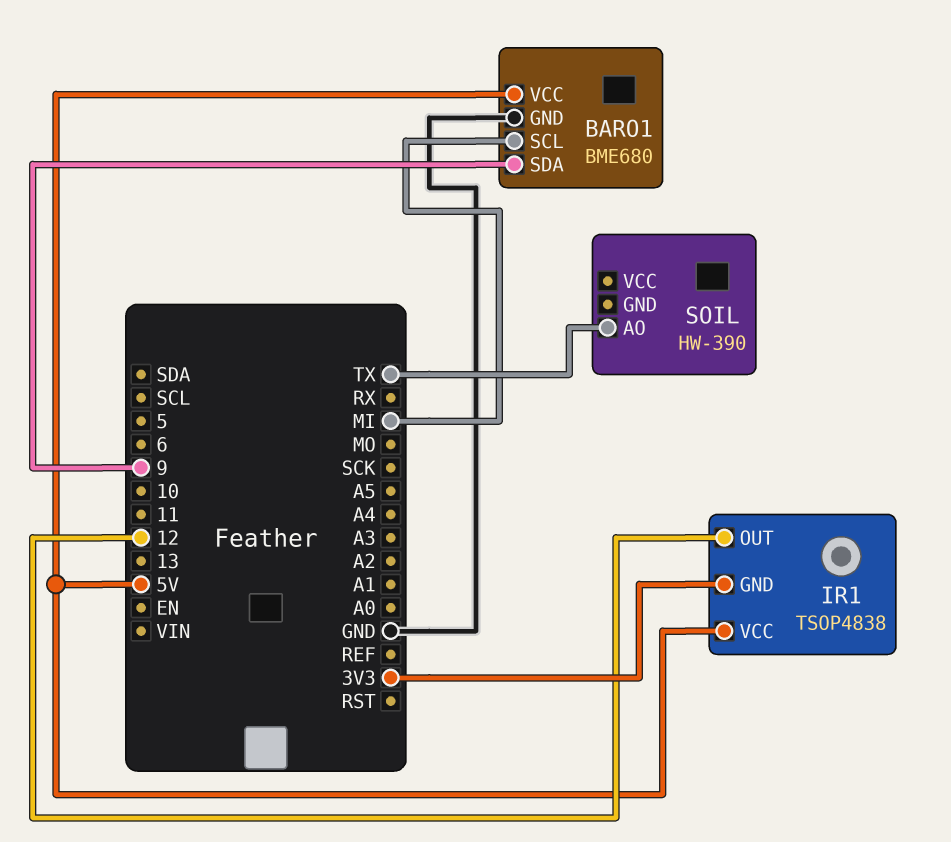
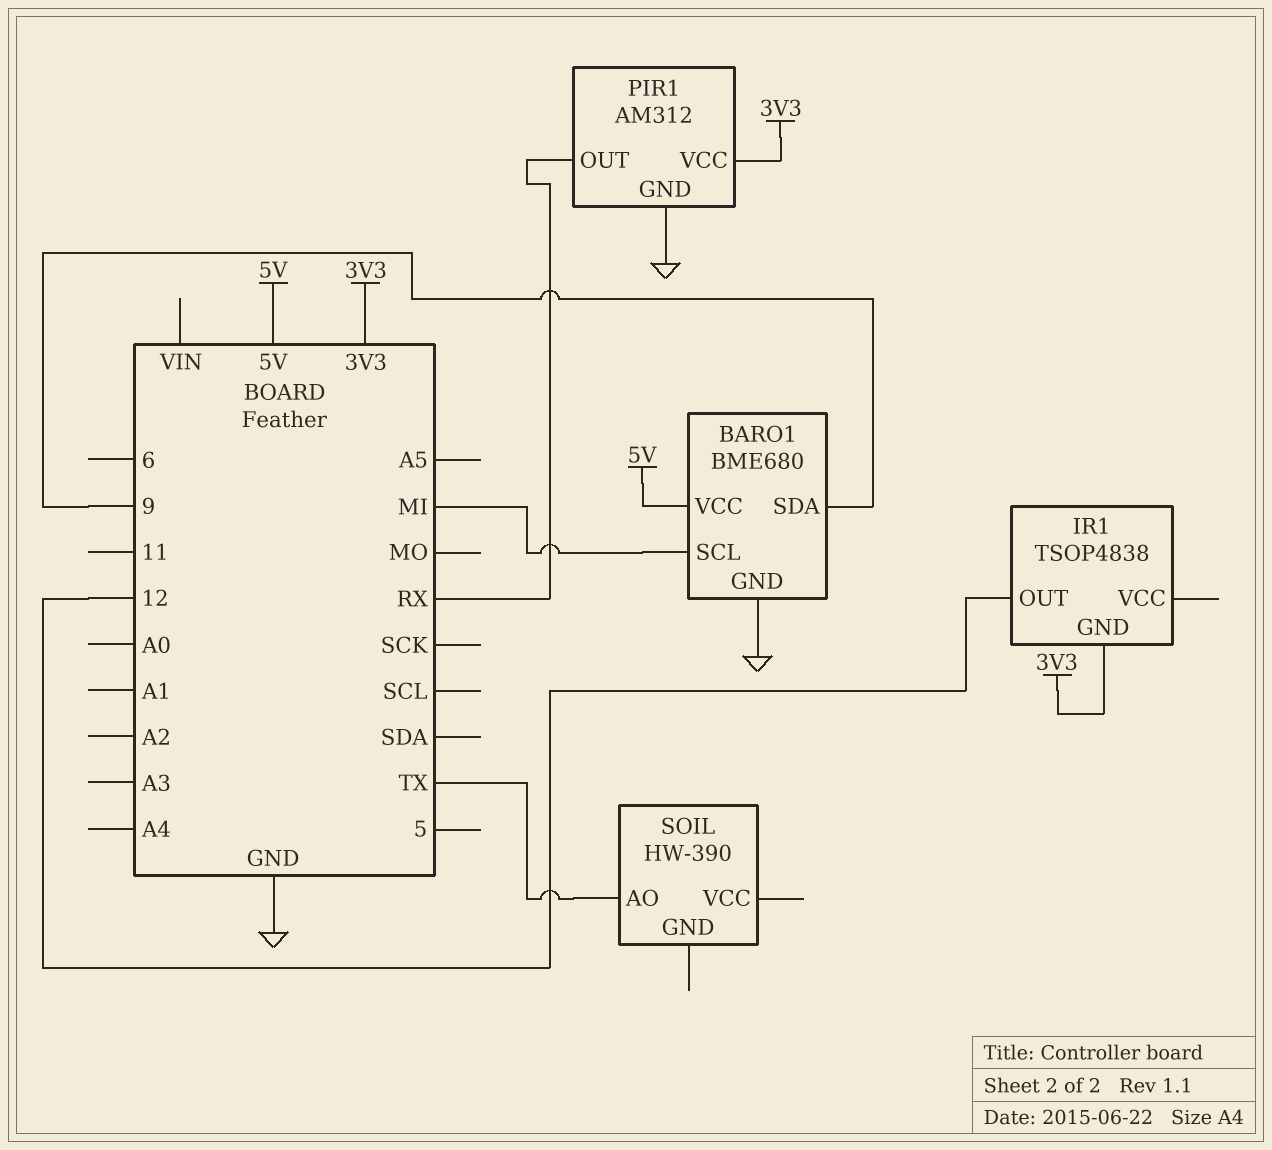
IR1 pin VCC: 5V -> none
PIR1: none -> AM312
PIR1 pin GND: none -> GND
PIR1 pin OUT: none -> RX
PIR1 pin VCC: none -> 3V3

